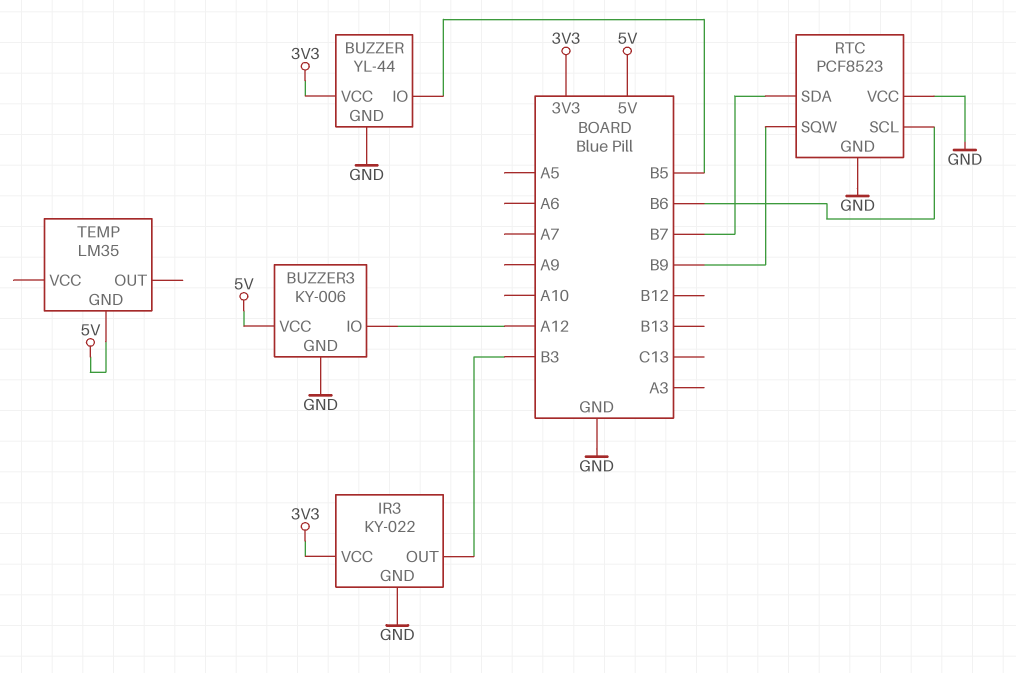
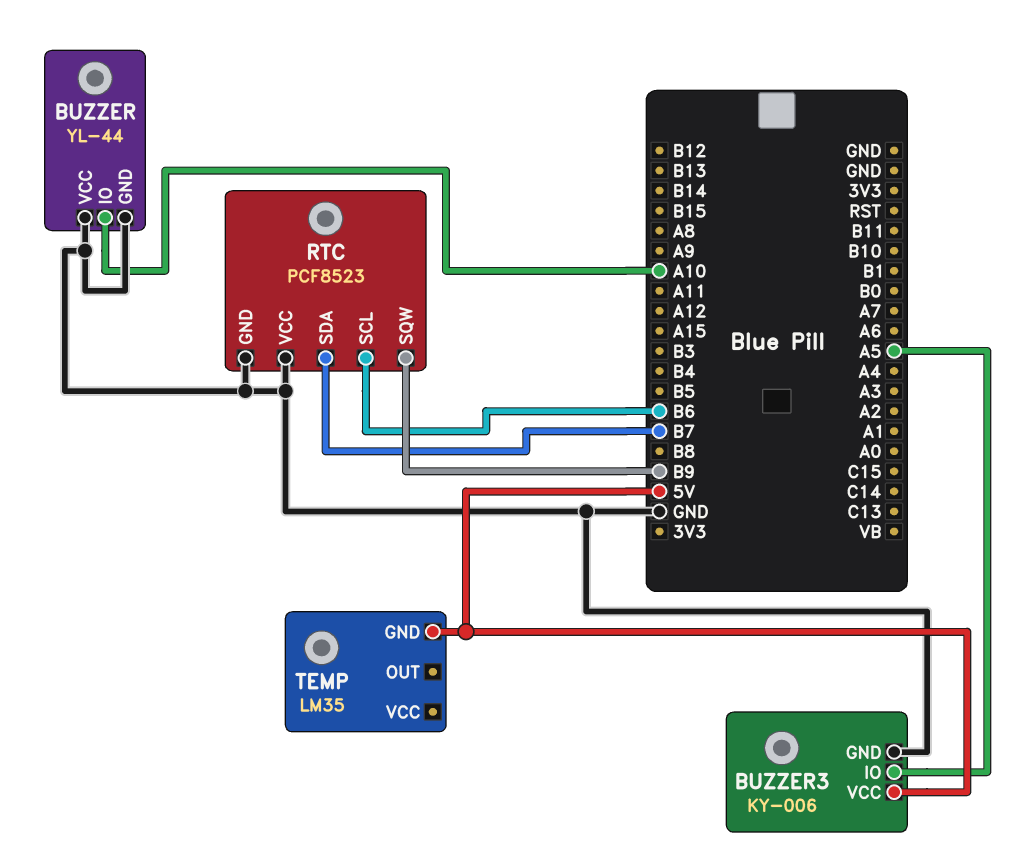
BUZZER pin IO: B5 -> A10
BUZZER pin VCC: 3V3 -> GND
BUZZER3 pin IO: A12 -> A5
IR3: KY-022 -> none
IR3 pin GND: GND -> none
IR3 pin OUT: B3 -> none
IR3 pin VCC: 3V3 -> none

